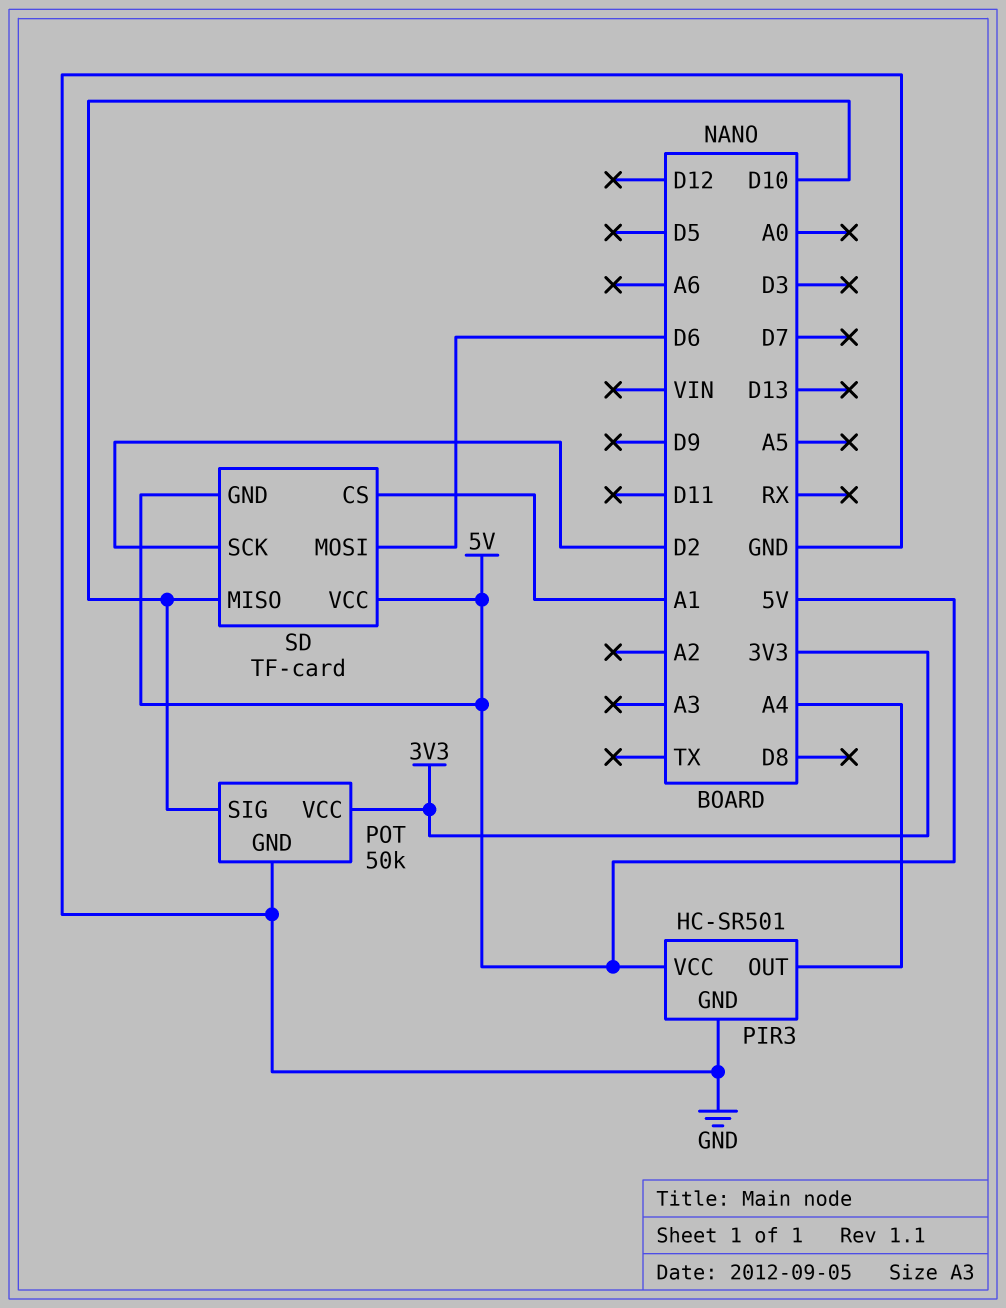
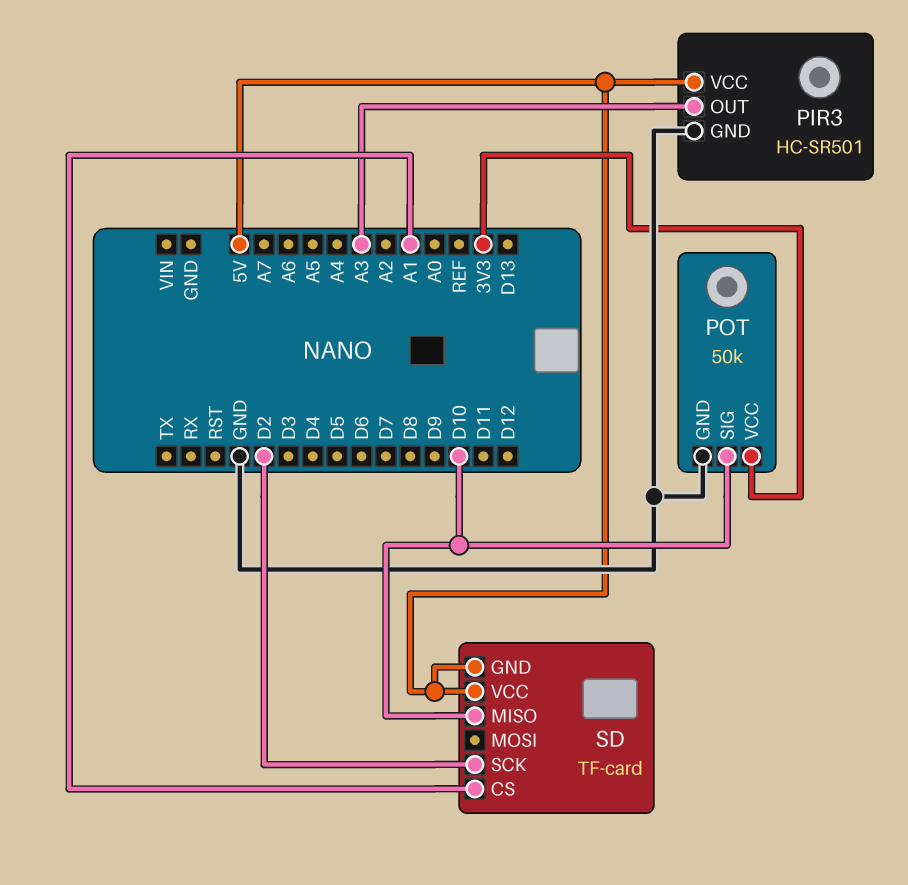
PIR3 pin OUT: A4 -> A3
SD pin MOSI: D6 -> none

